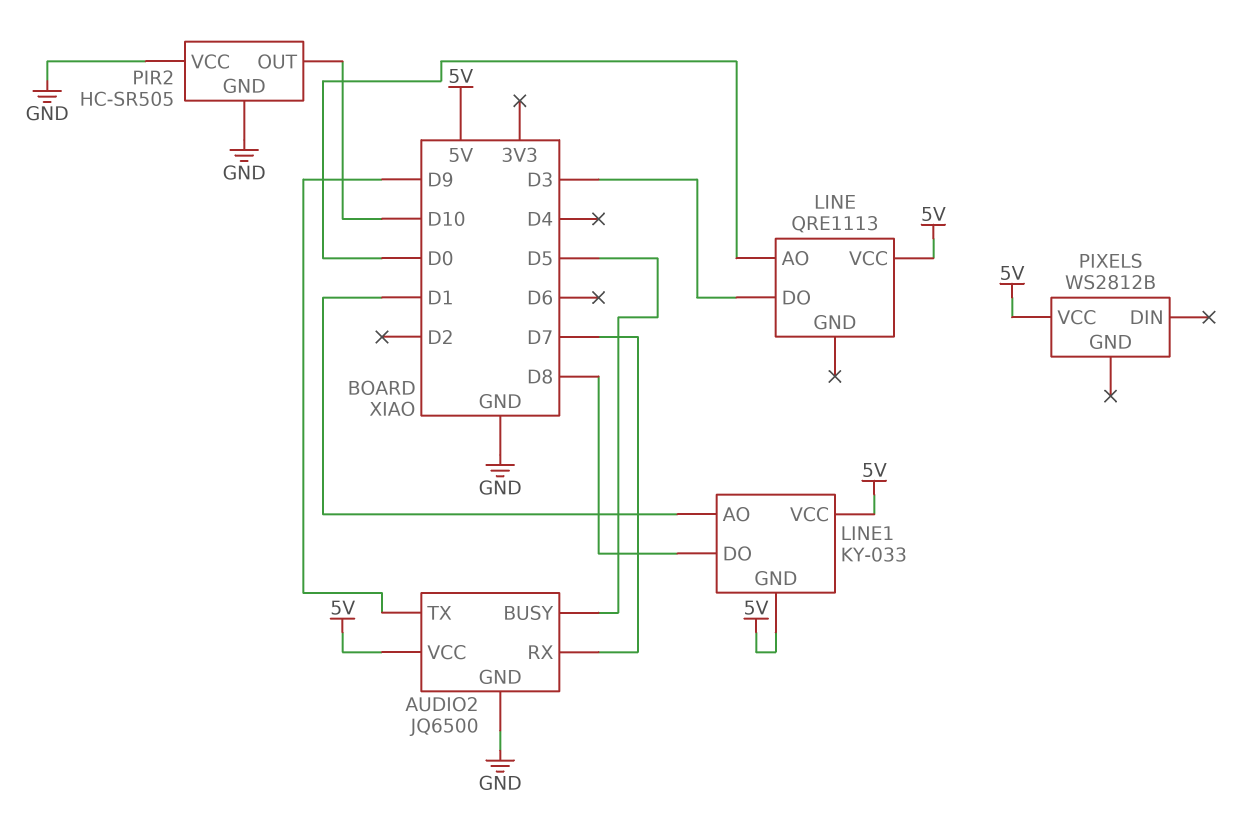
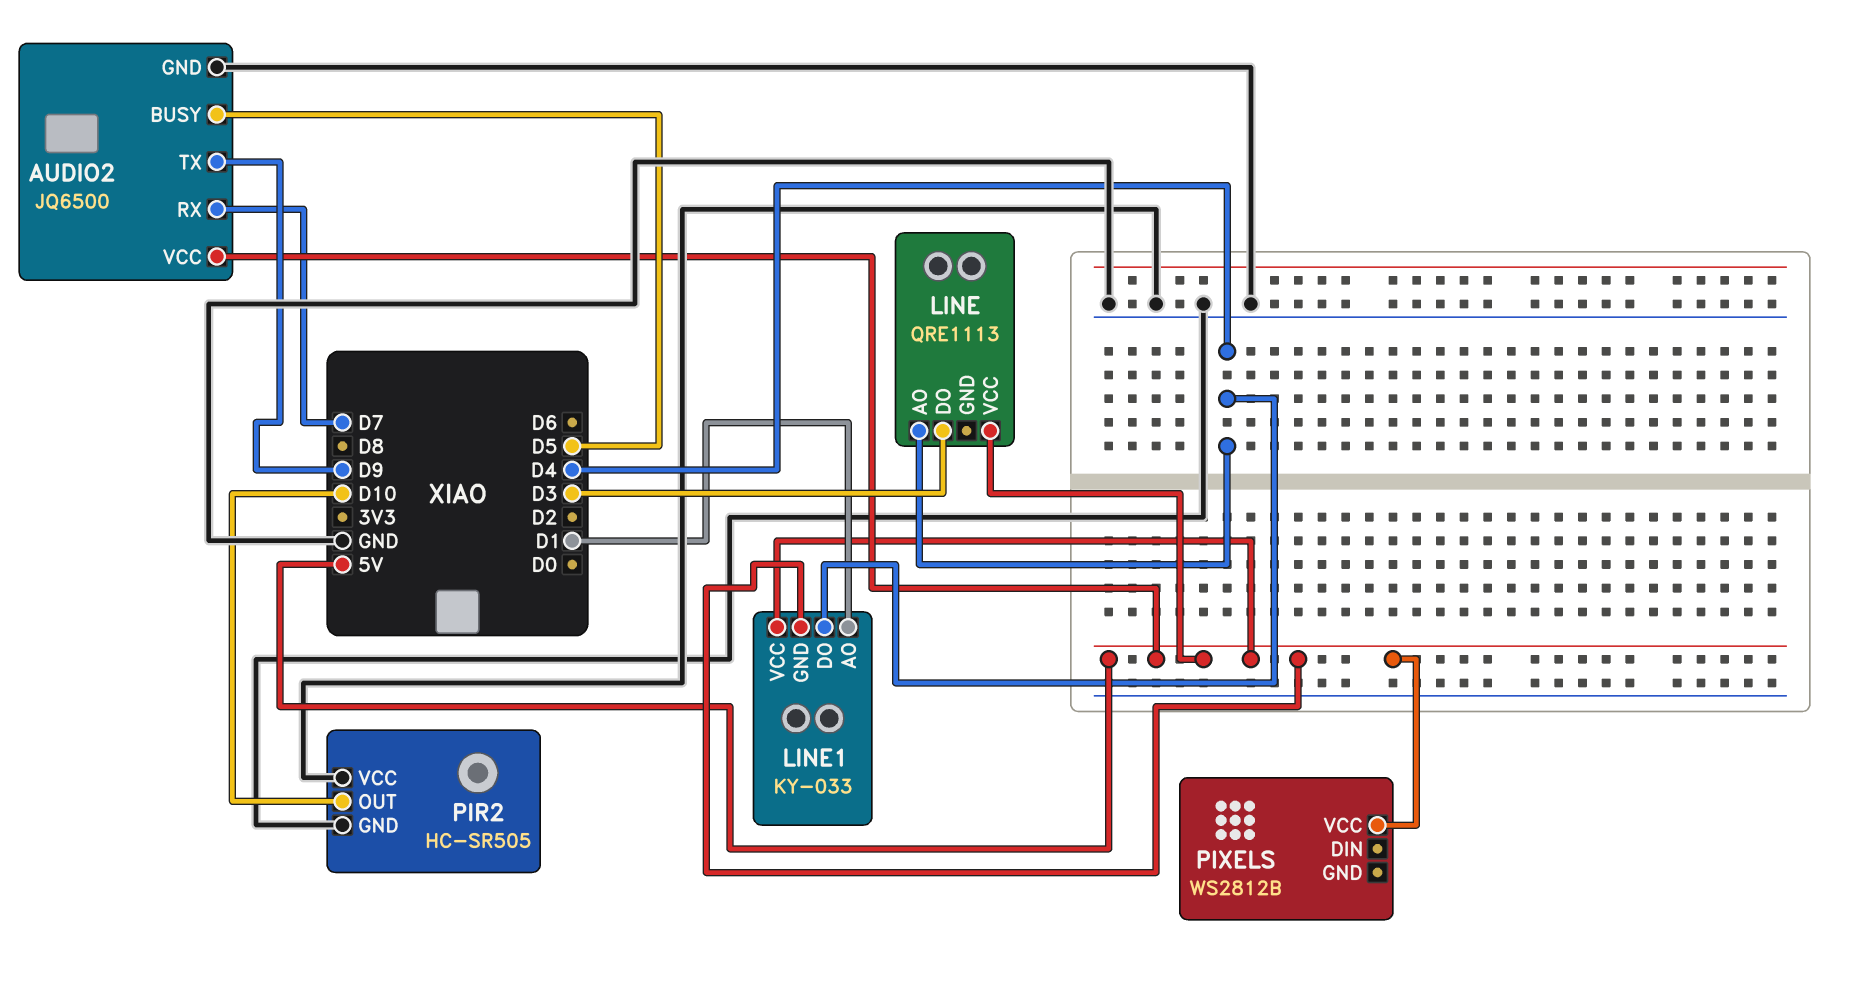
LINE pin AO: D0 -> D4
LINE1 pin DO: D8 -> D4

